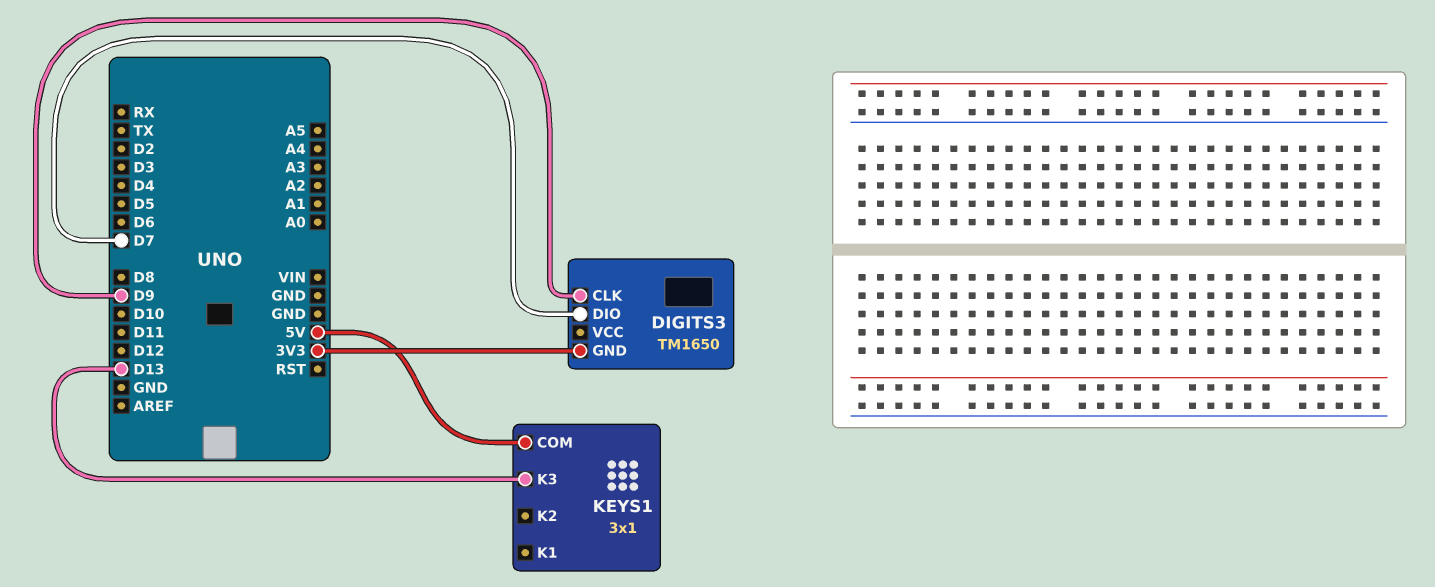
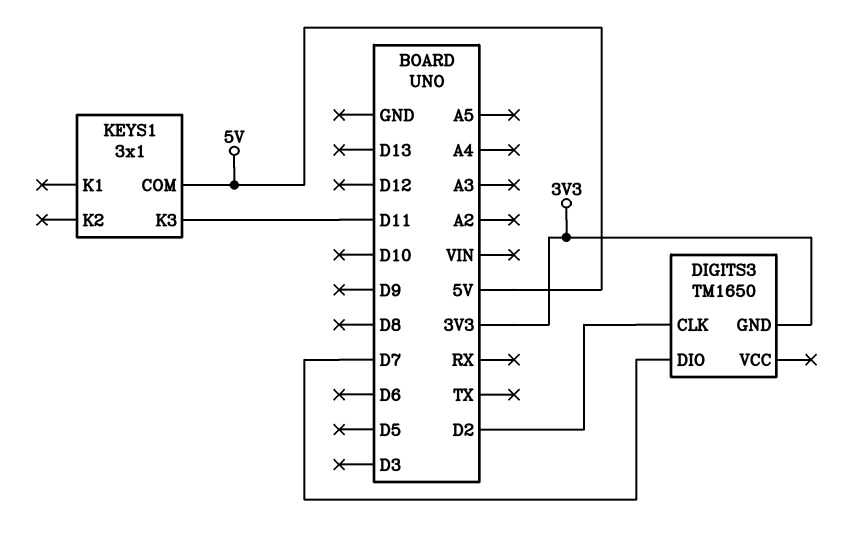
DIGITS3 pin CLK: D9 -> D2
KEYS1 pin K3: D13 -> D11

